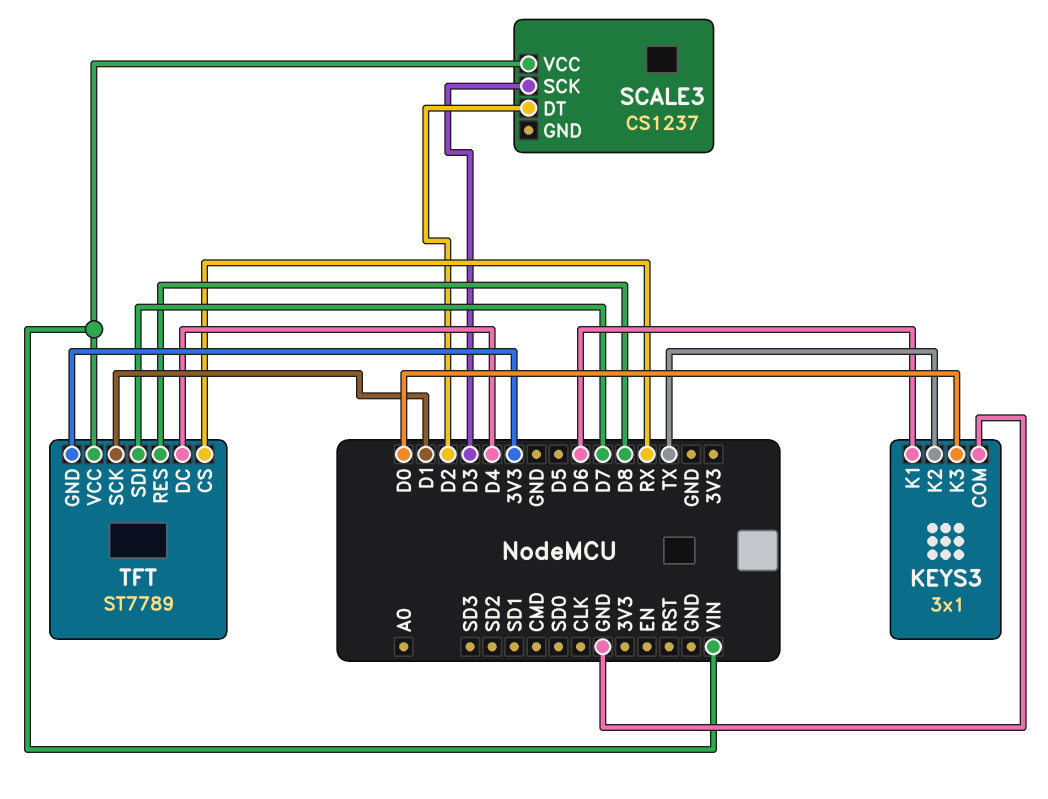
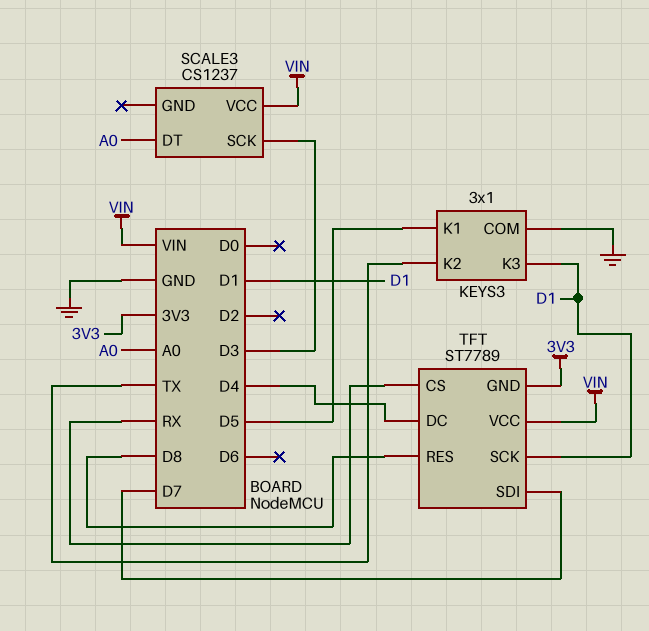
KEYS3 pin K1: D6 -> D5
KEYS3 pin K3: D0 -> D1
SCALE3 pin DT: D2 -> A0

